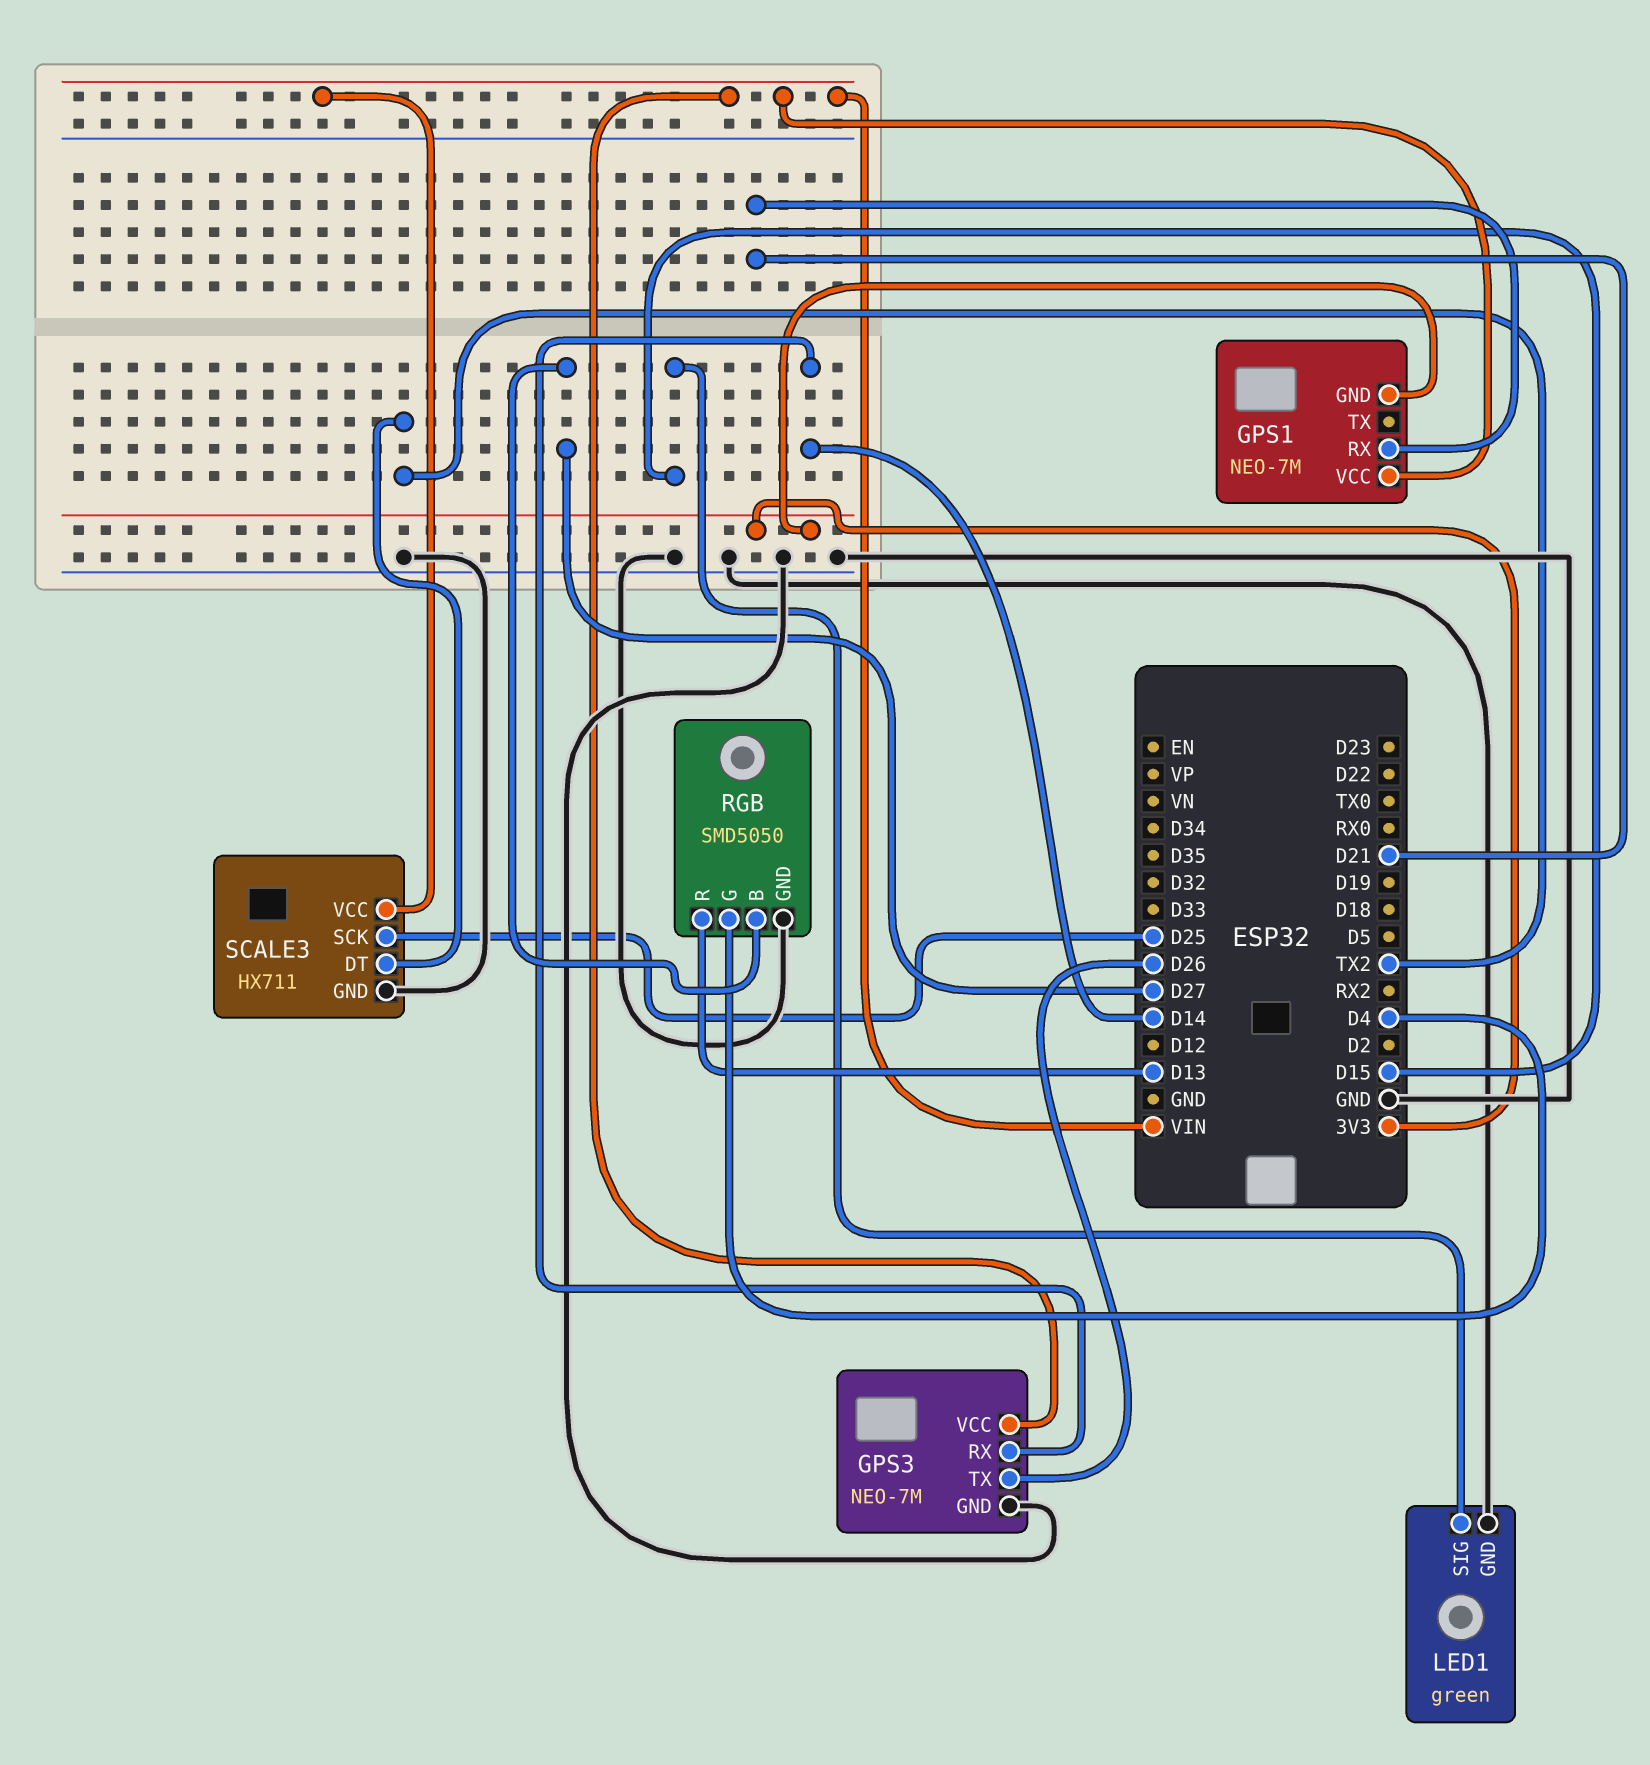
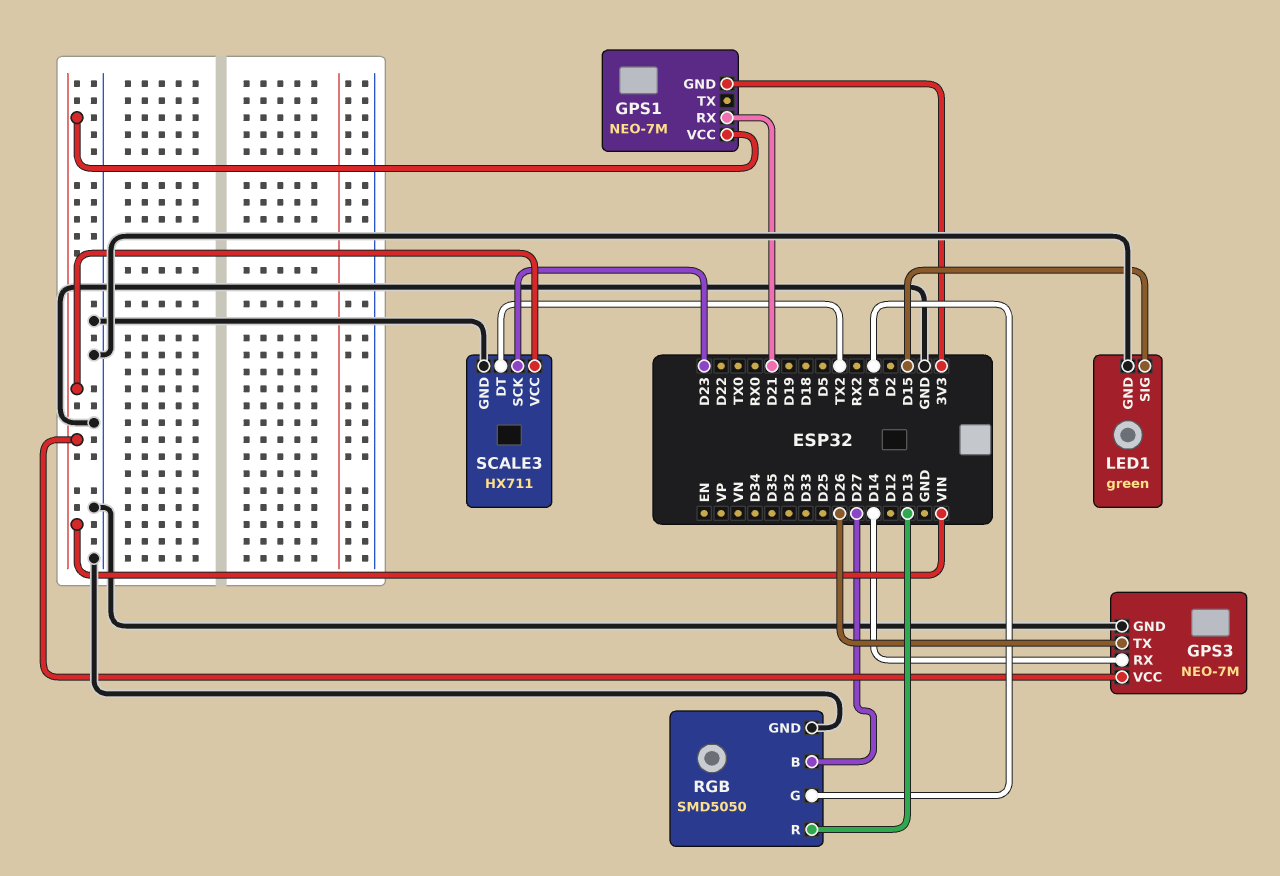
SCALE3 pin SCK: D25 -> D23

